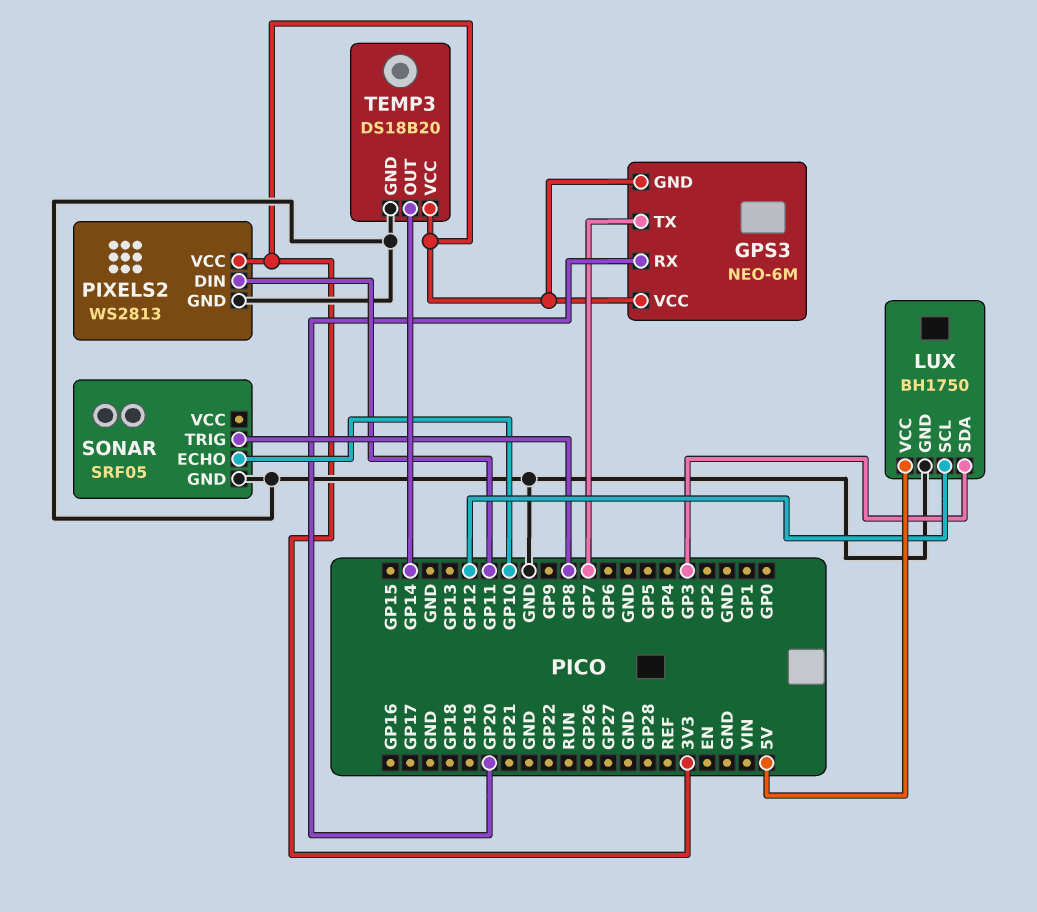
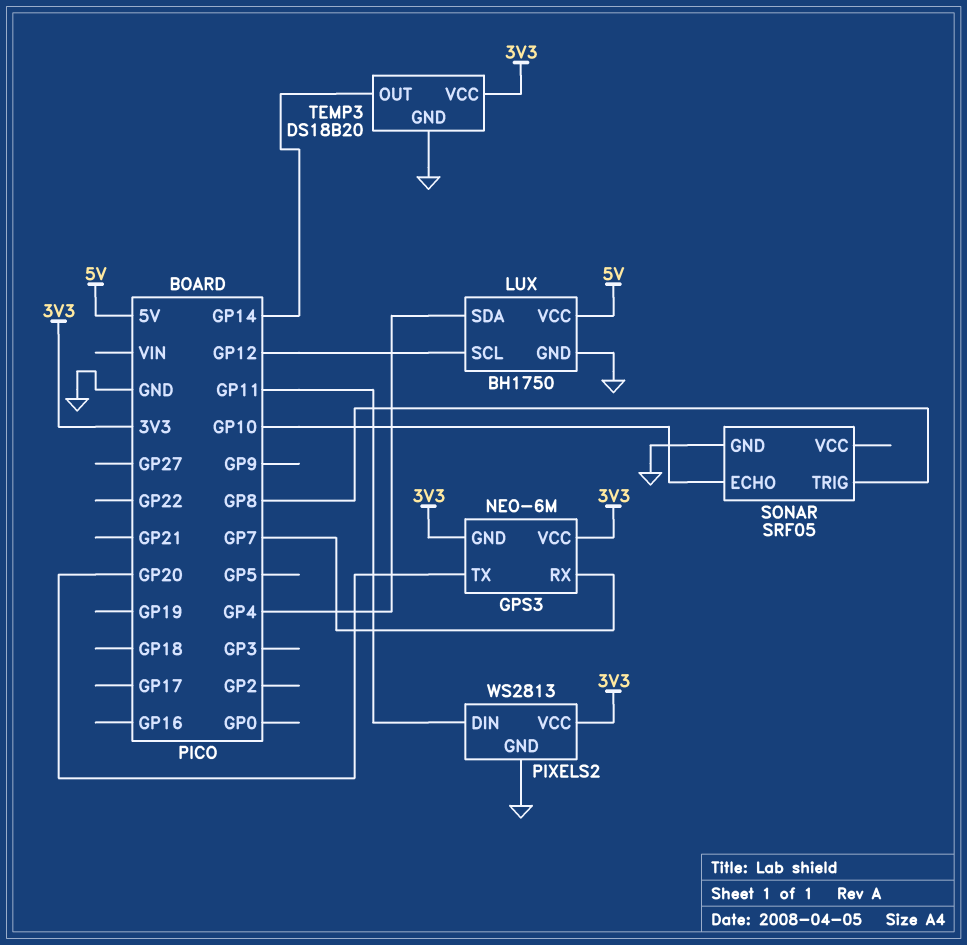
GPS3 pin RX: GP20 -> GP7
GPS3 pin TX: GP7 -> GP20
LUX pin SDA: GP3 -> GP4

